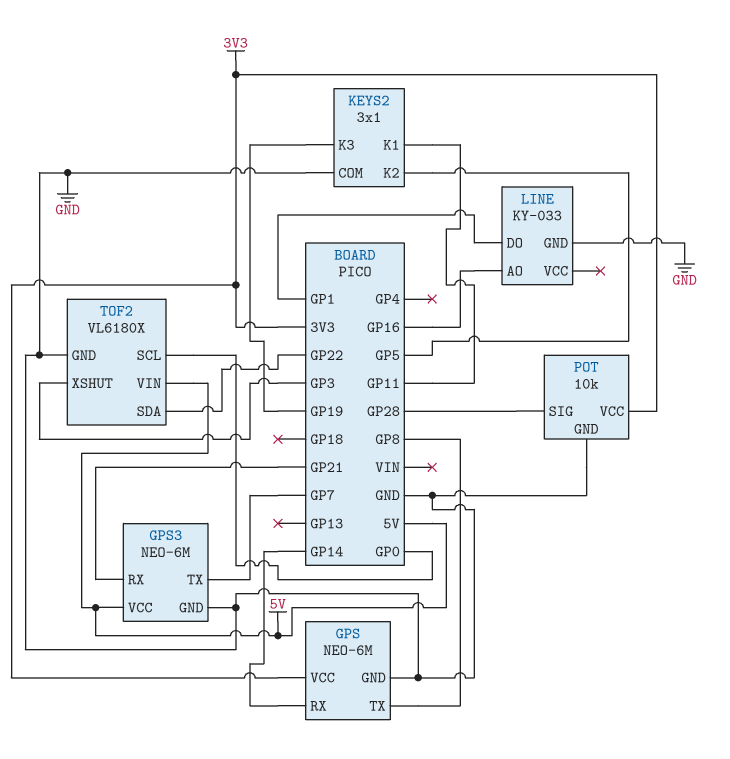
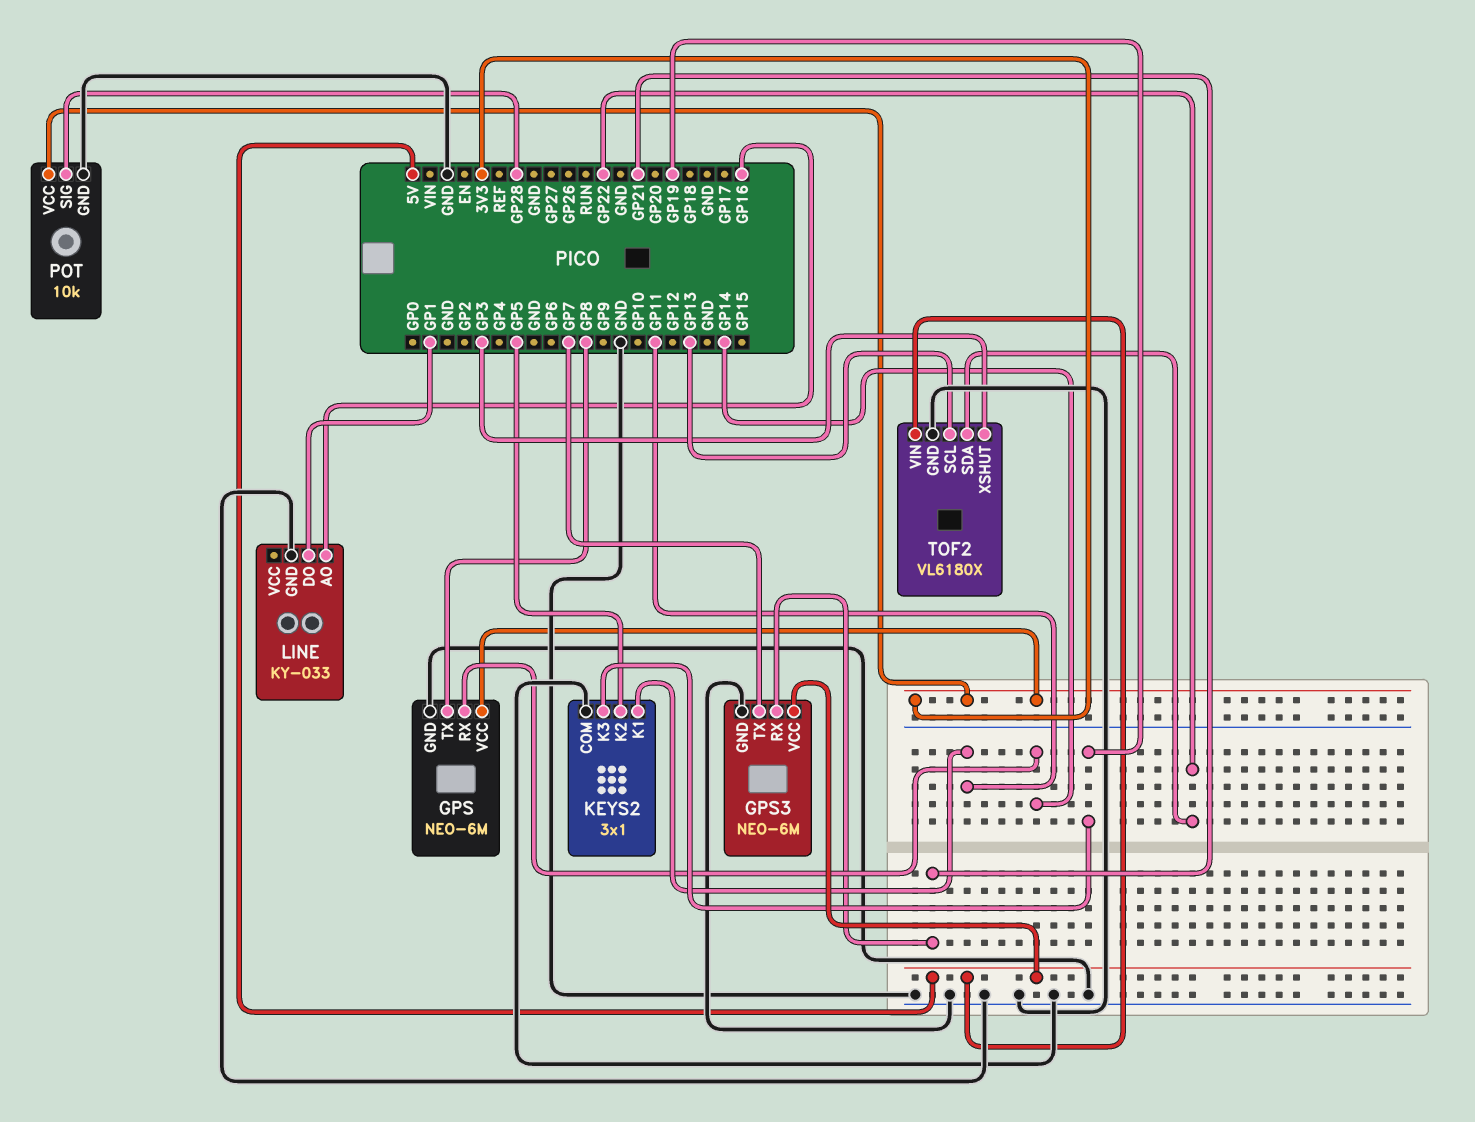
TOF2 pin SCL: GP0 -> GP13

